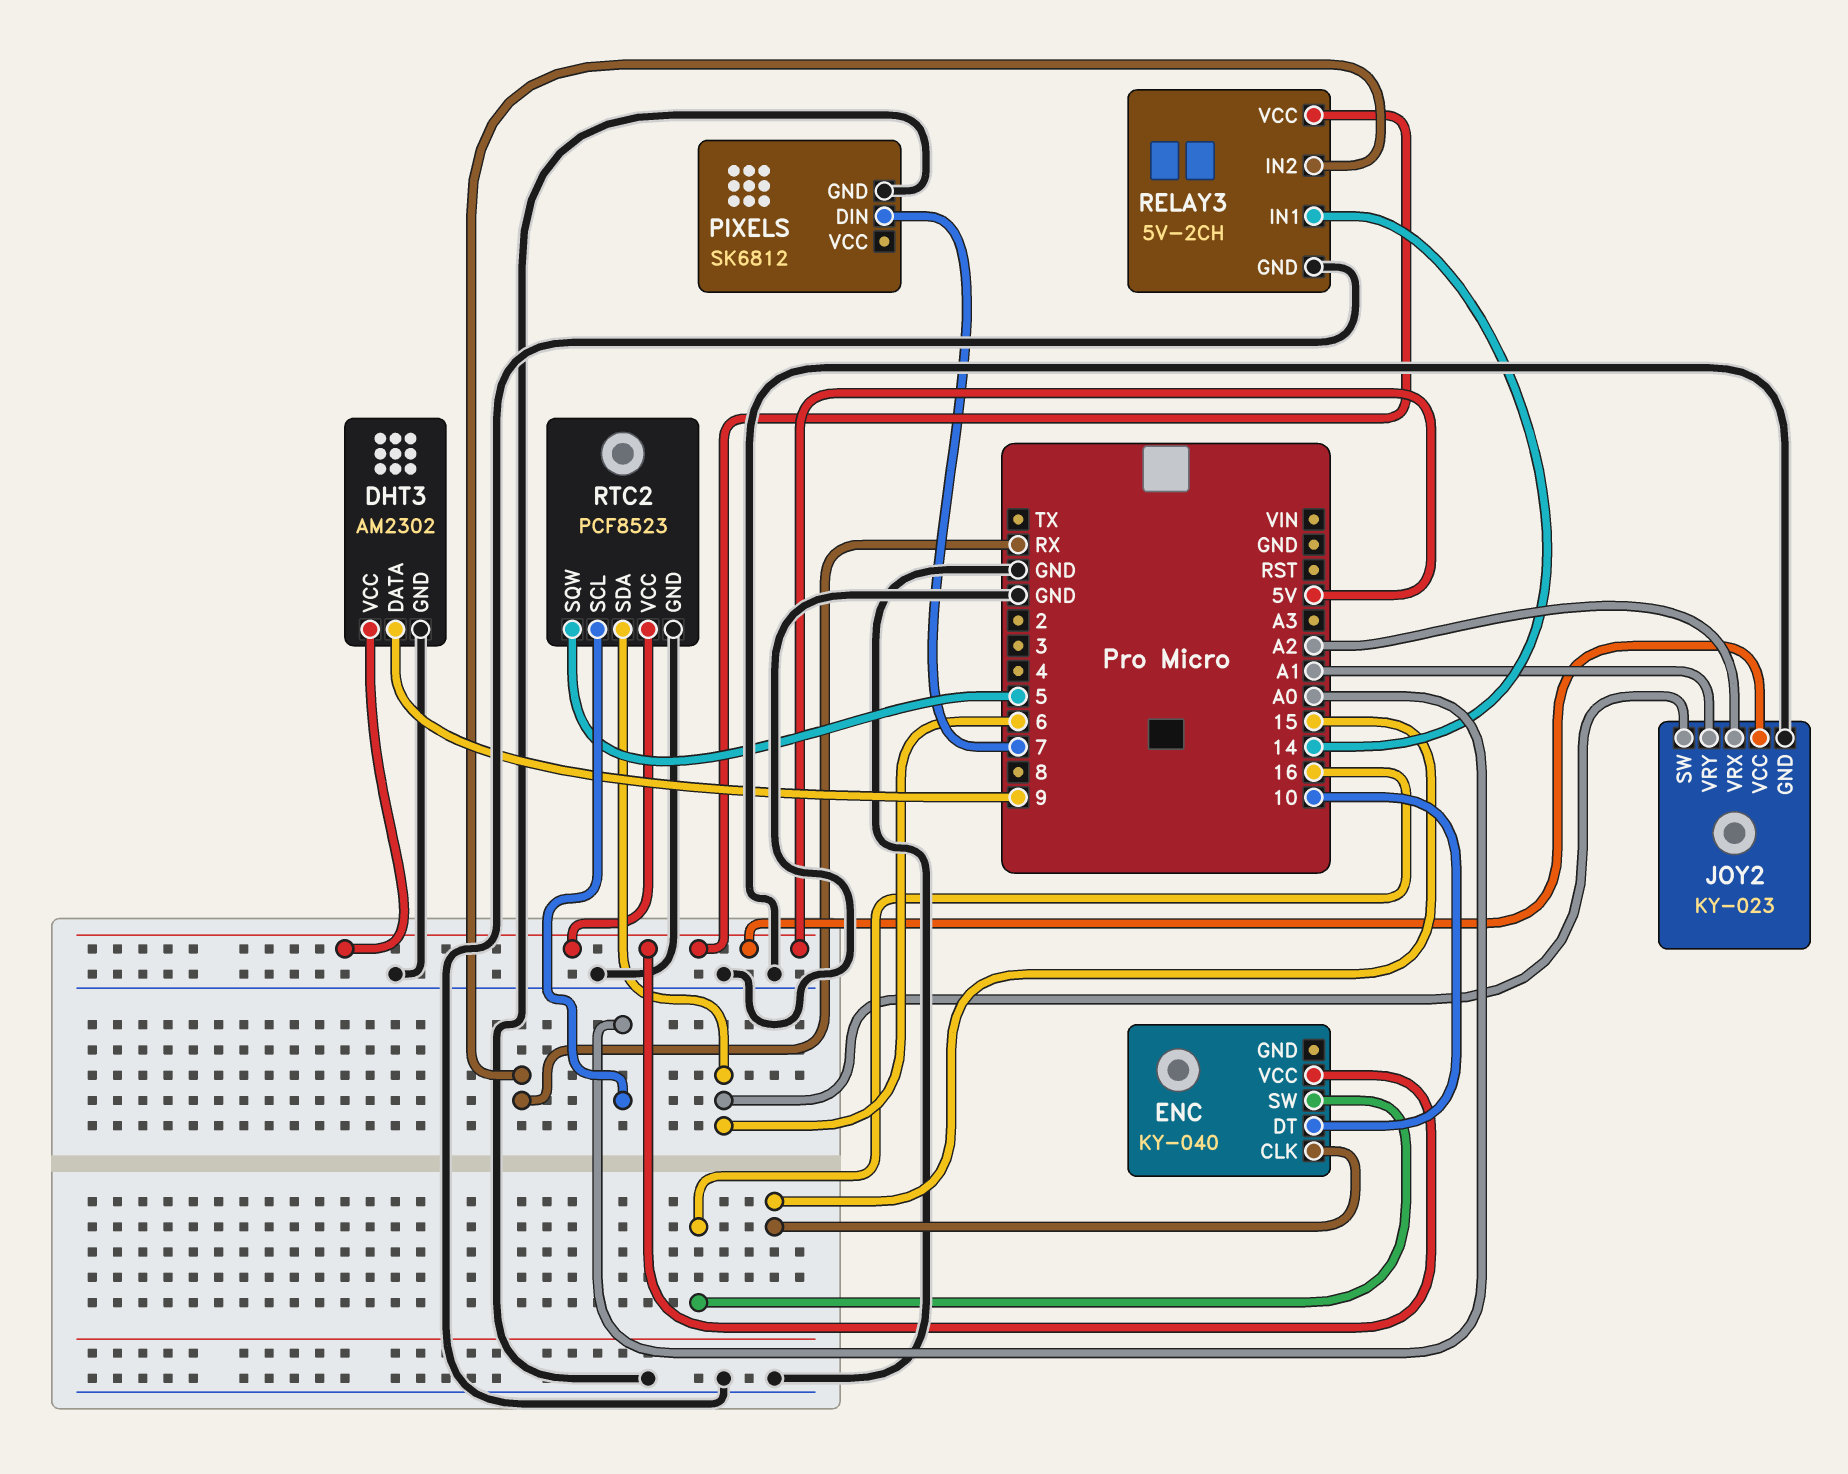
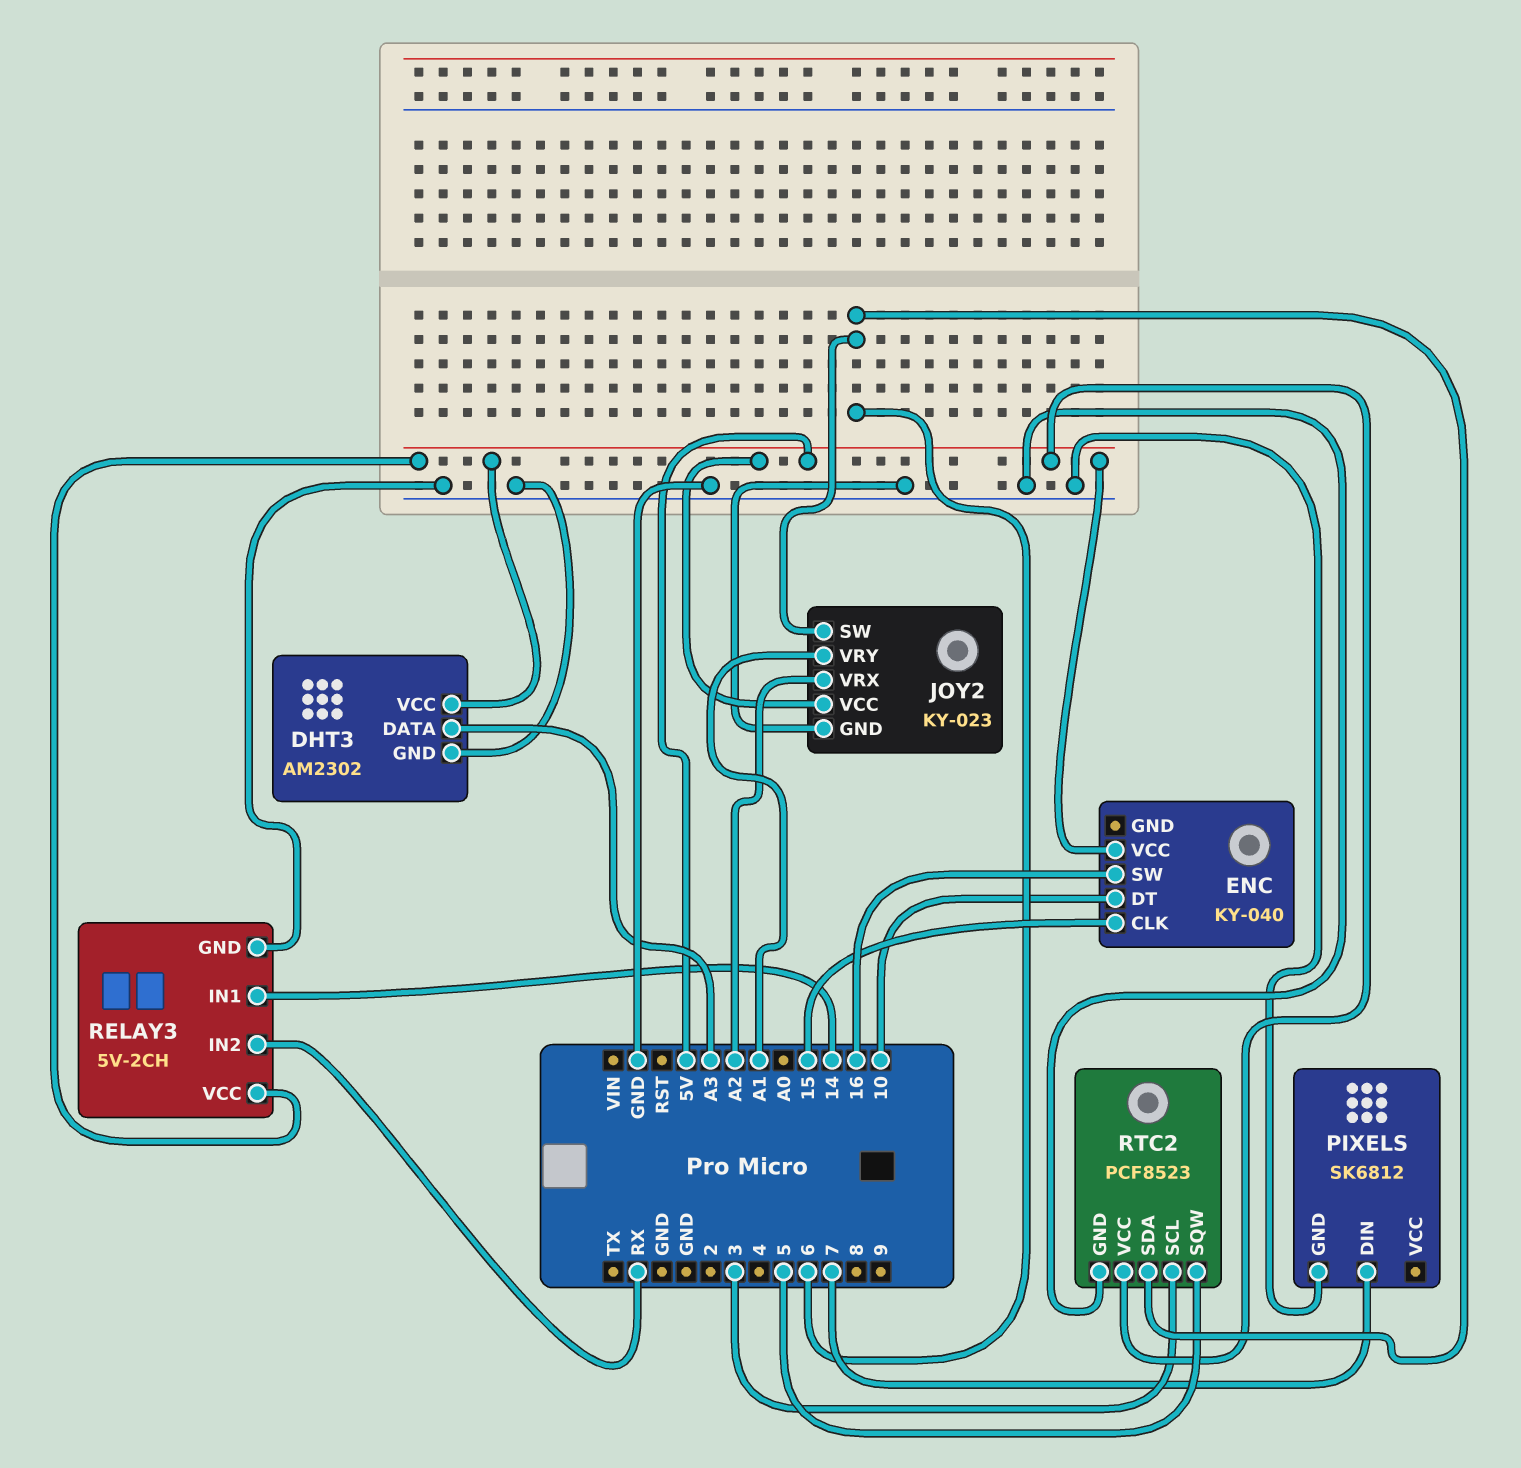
DHT3 pin DATA: 9 -> A3
RTC2 pin SCL: A0 -> 3

